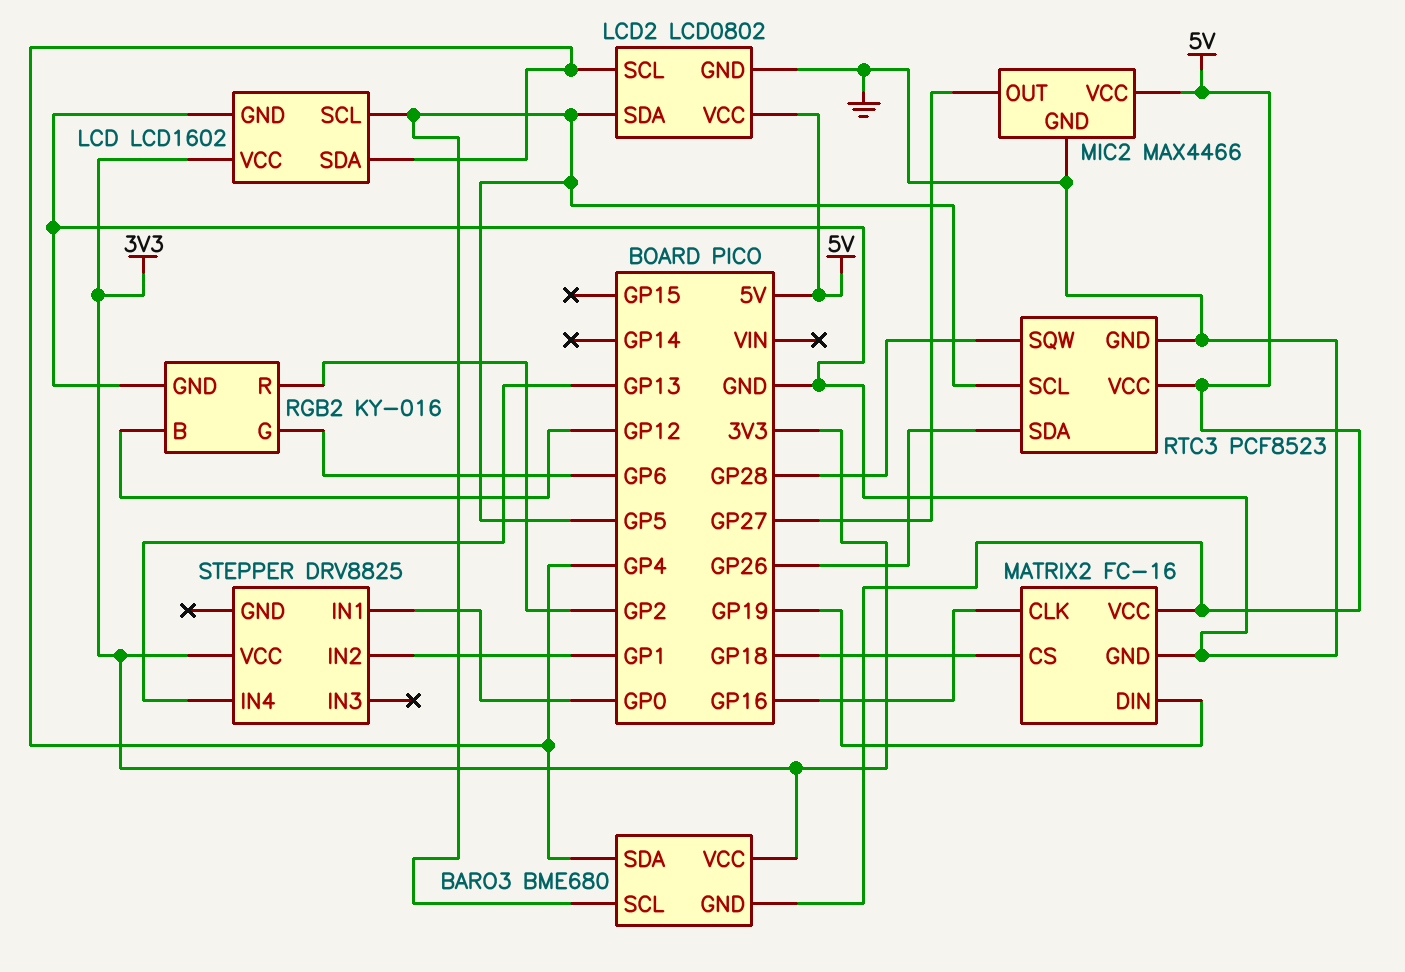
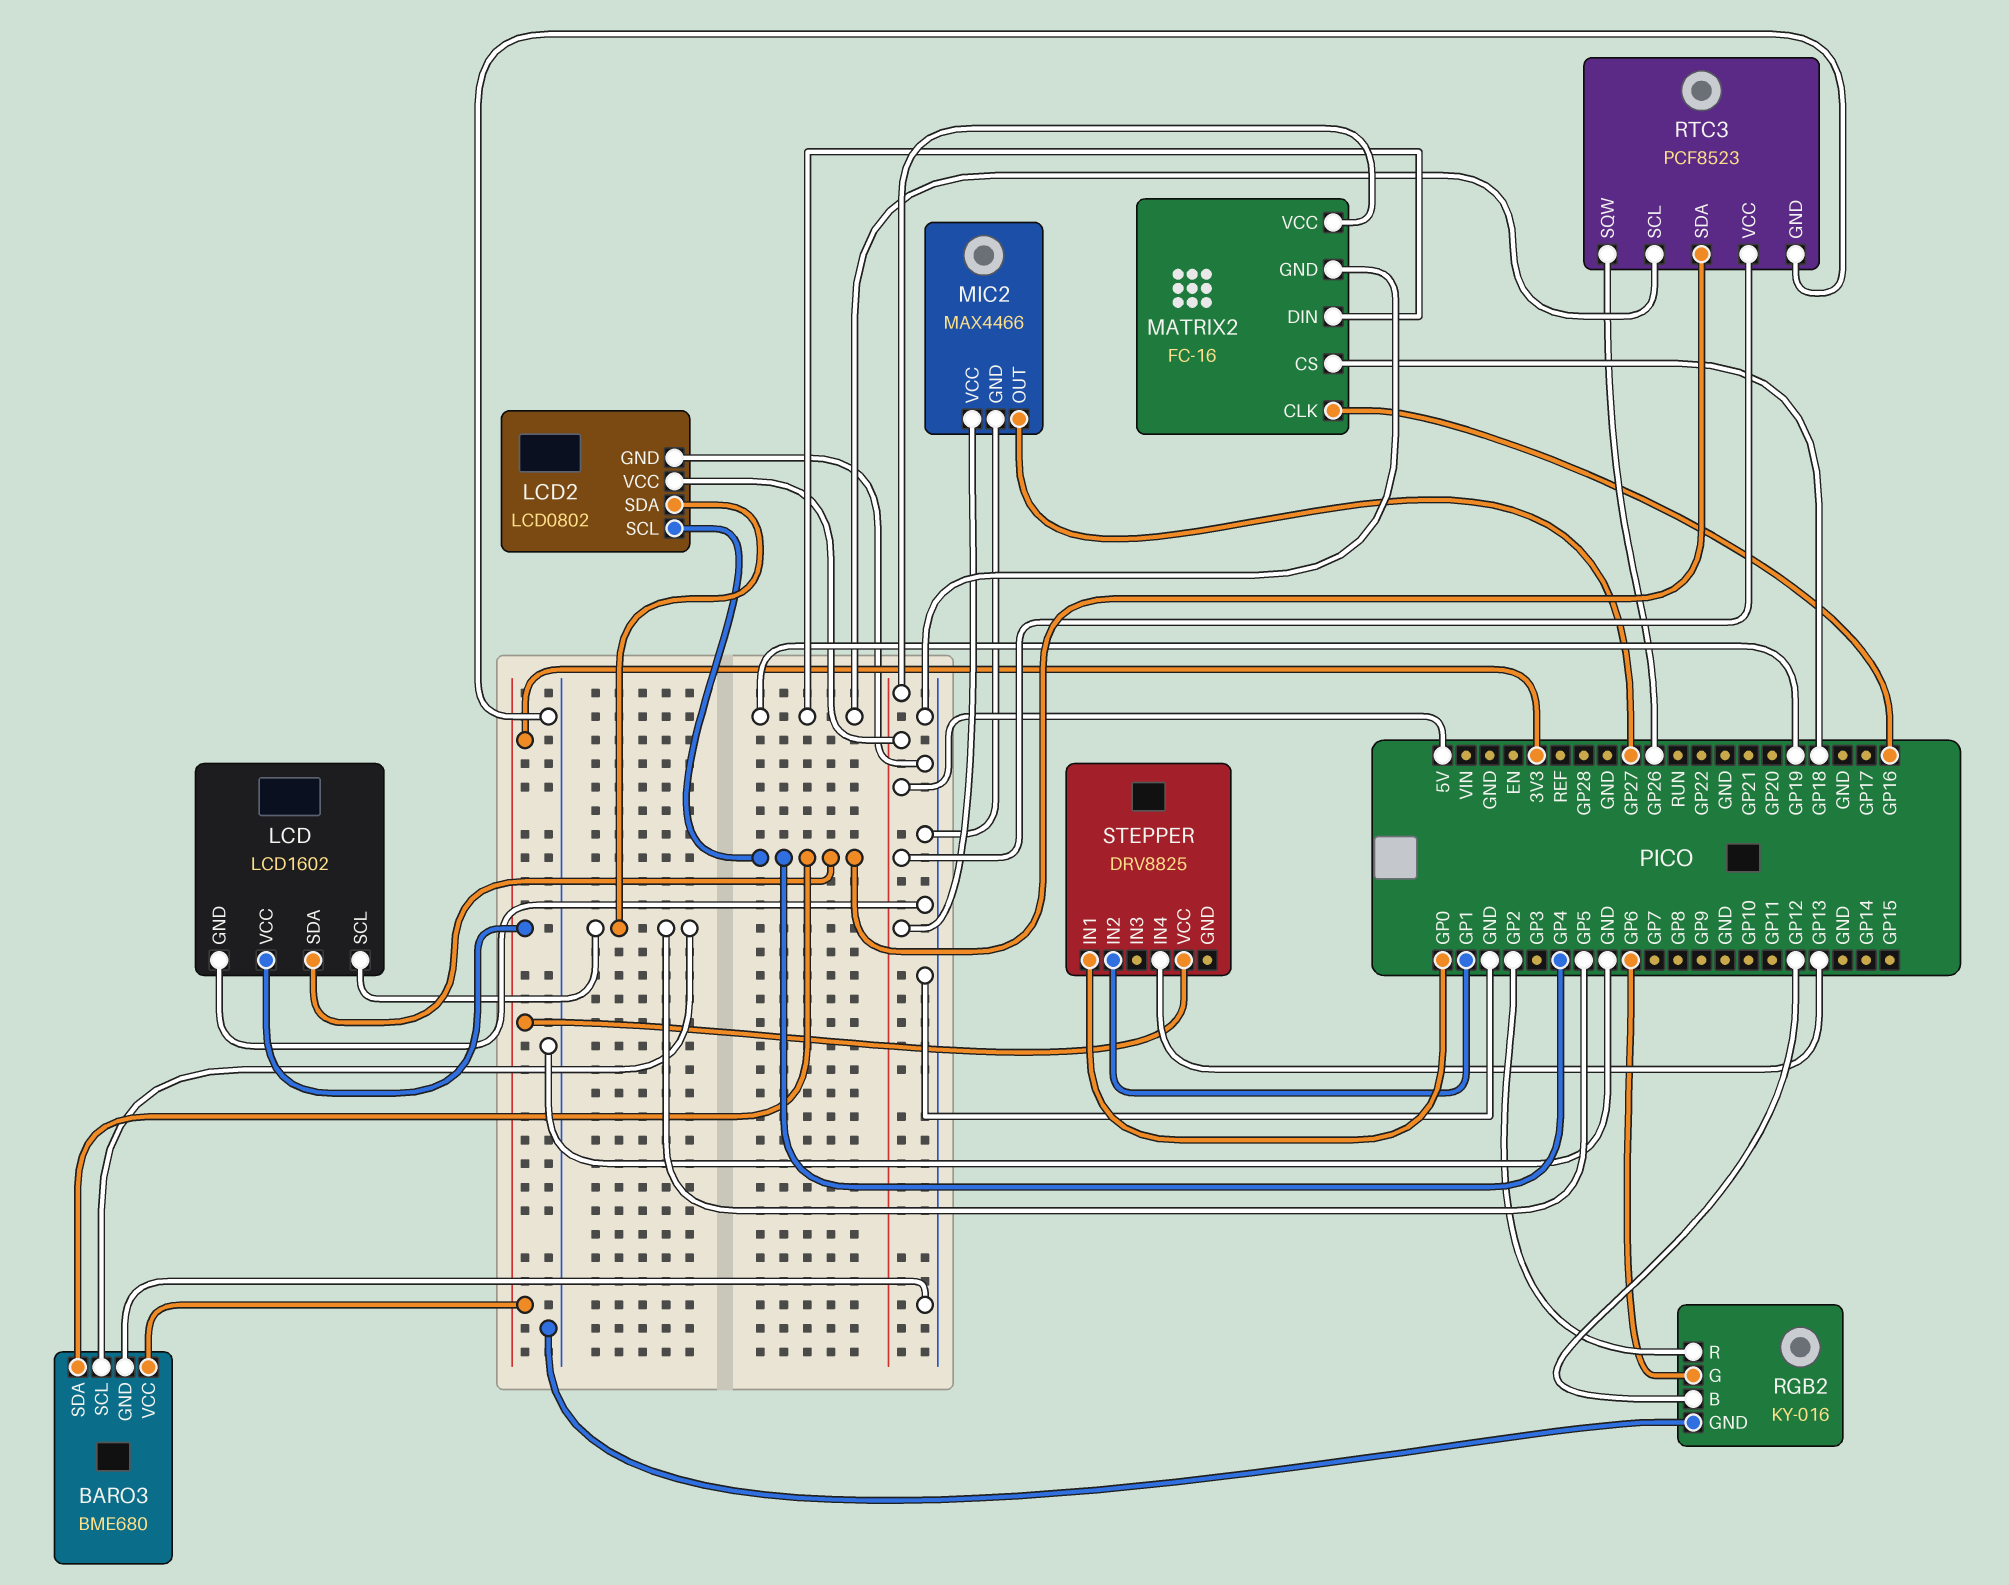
BARO3 pin GND: 5V -> GND
RTC3 pin SCL: GP5 -> GP19
RTC3 pin SDA: GP26 -> GP4
RTC3 pin SQW: GP28 -> GP26

